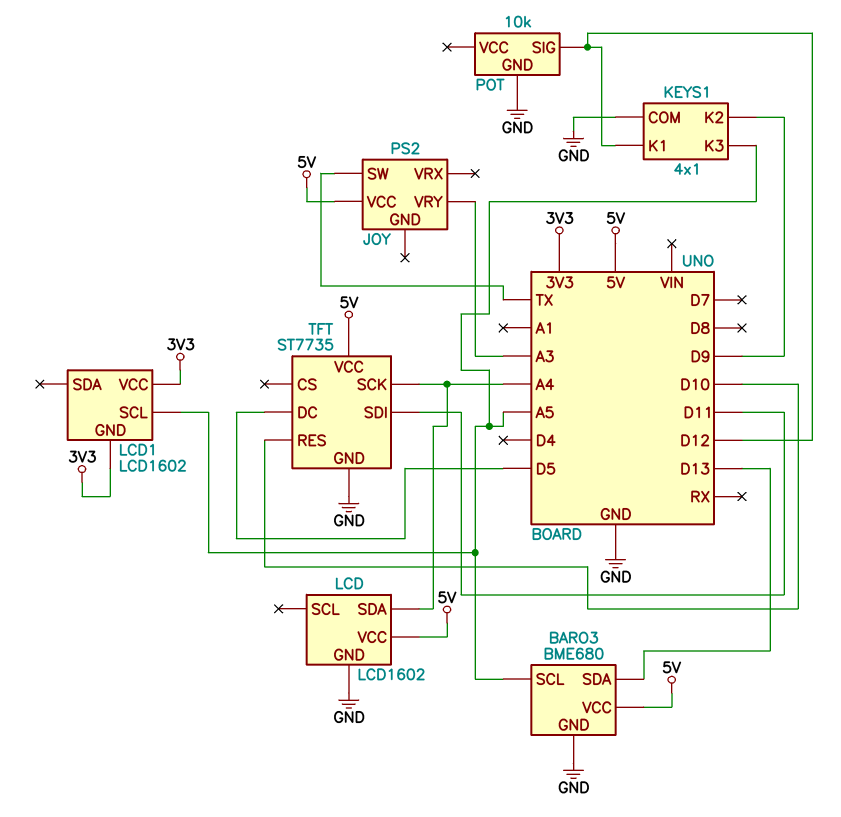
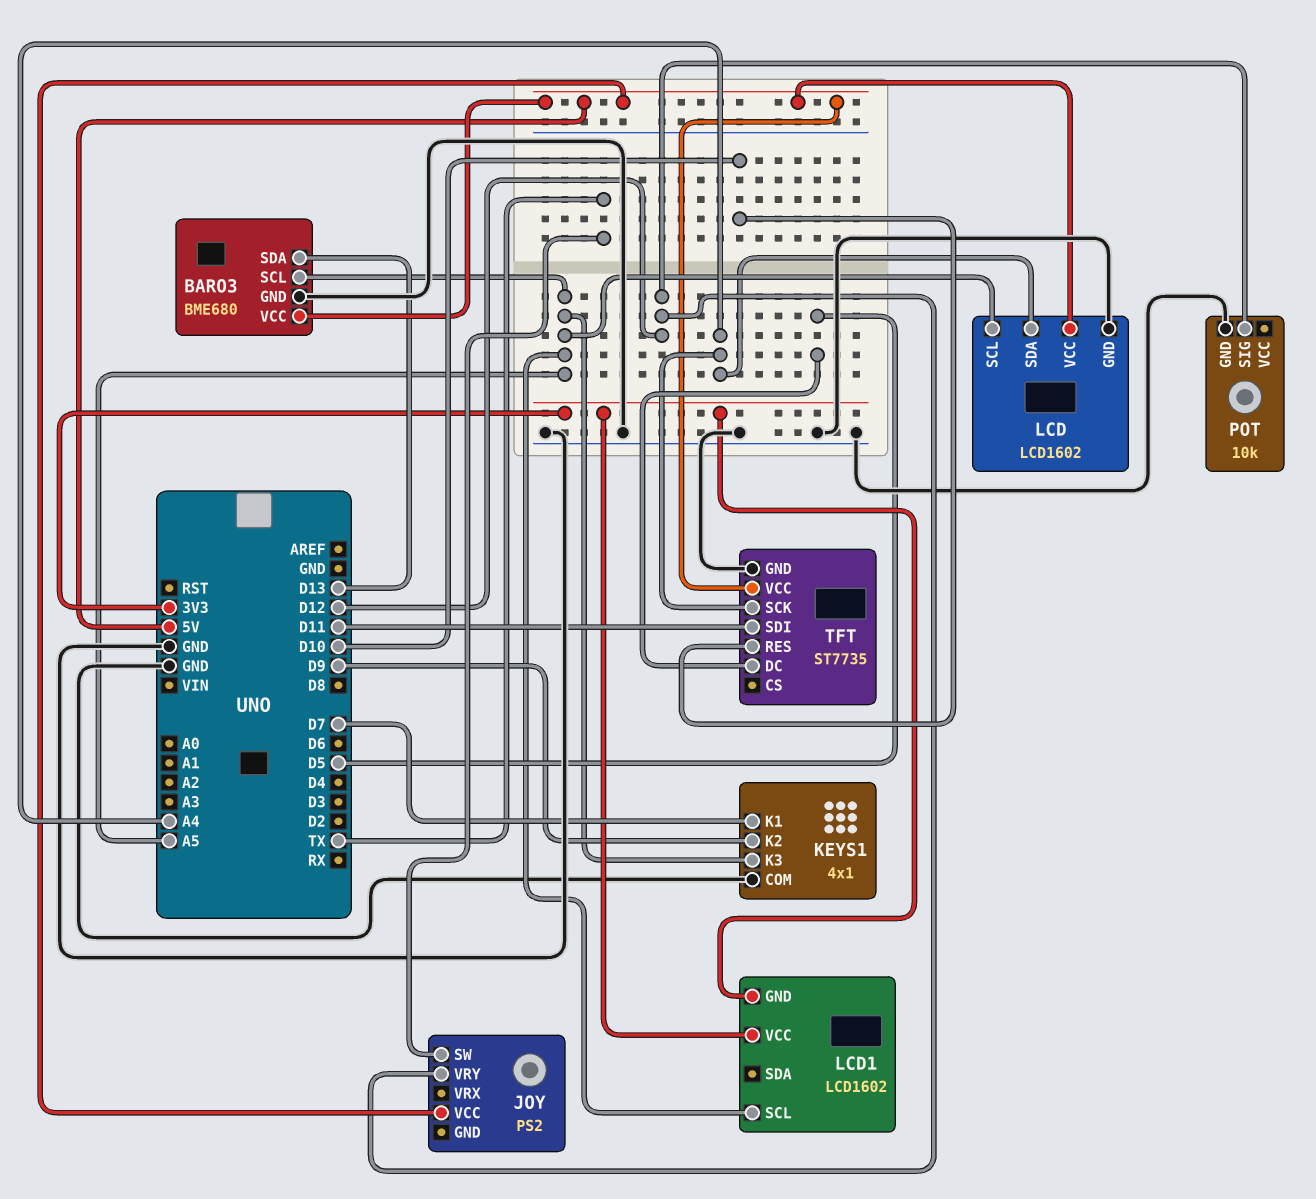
JOY pin VRY: A3 -> D12
KEYS1 pin K1: D12 -> D7
LCD pin SCL: none -> A5

